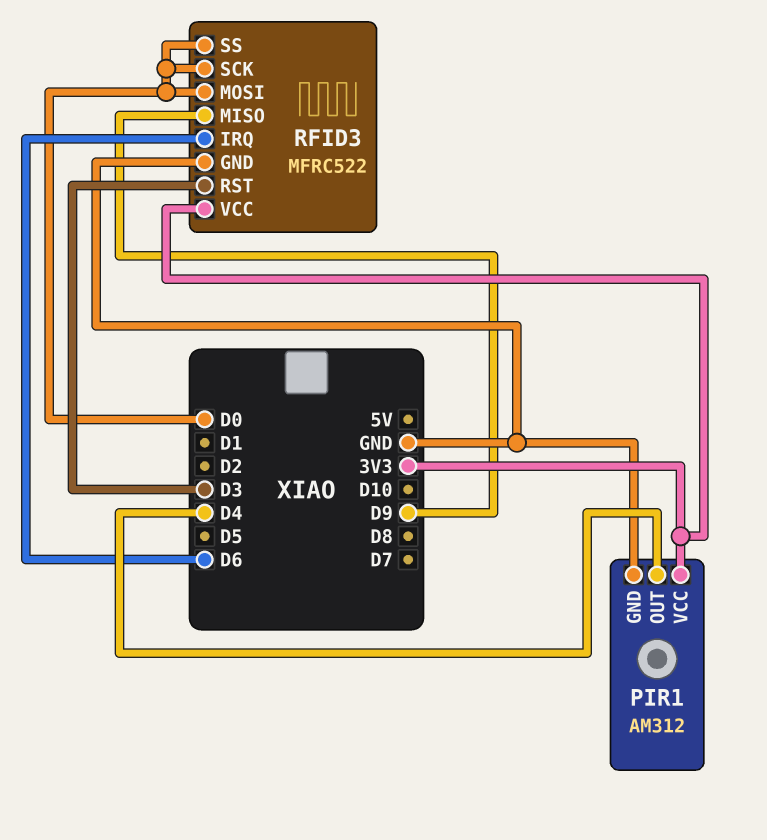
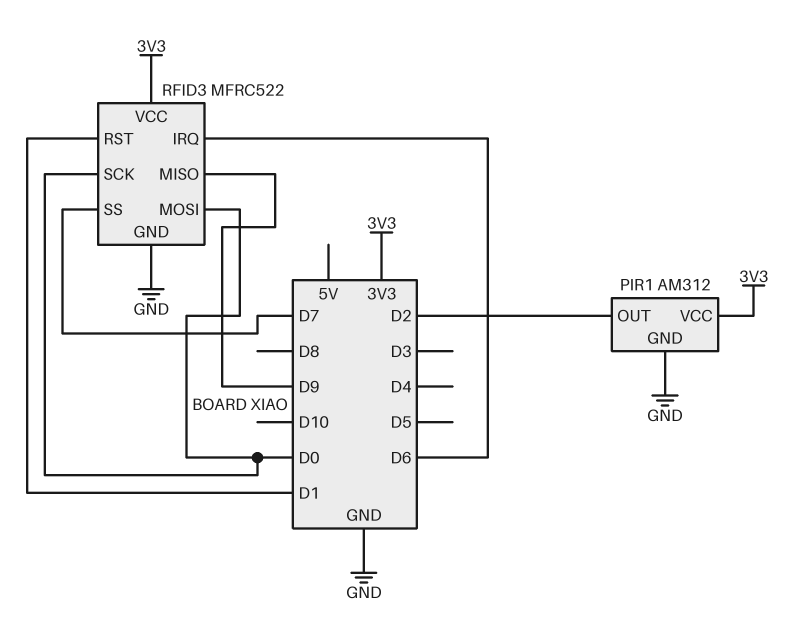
PIR1 pin OUT: D4 -> D2
RFID3 pin RST: D3 -> D1
RFID3 pin SS: D0 -> D7

